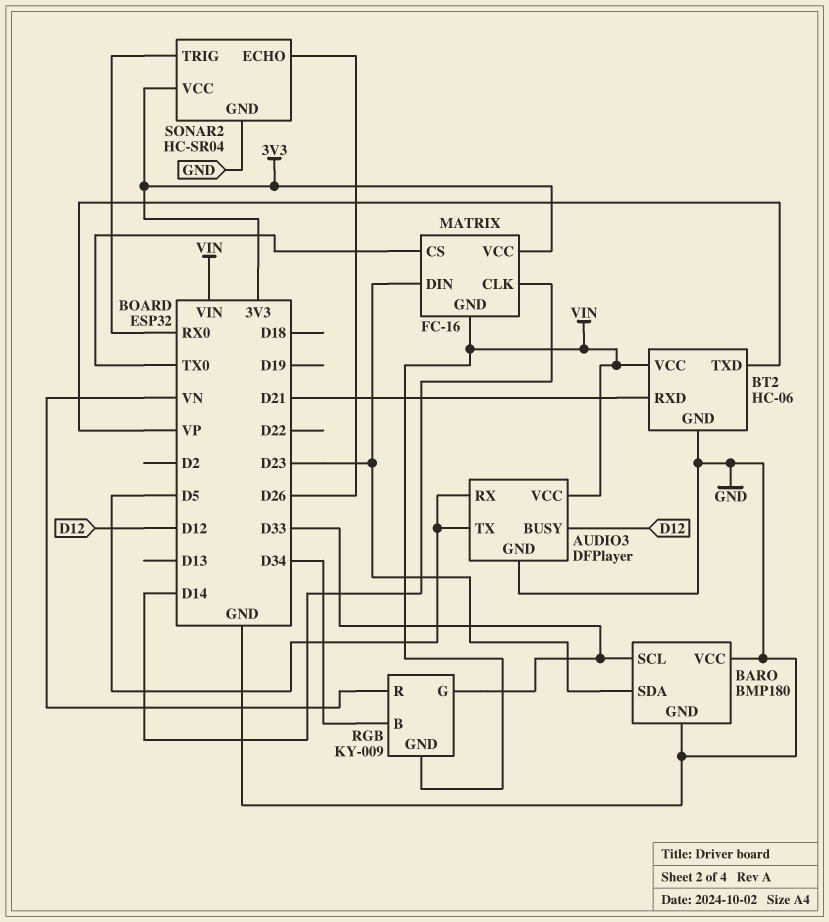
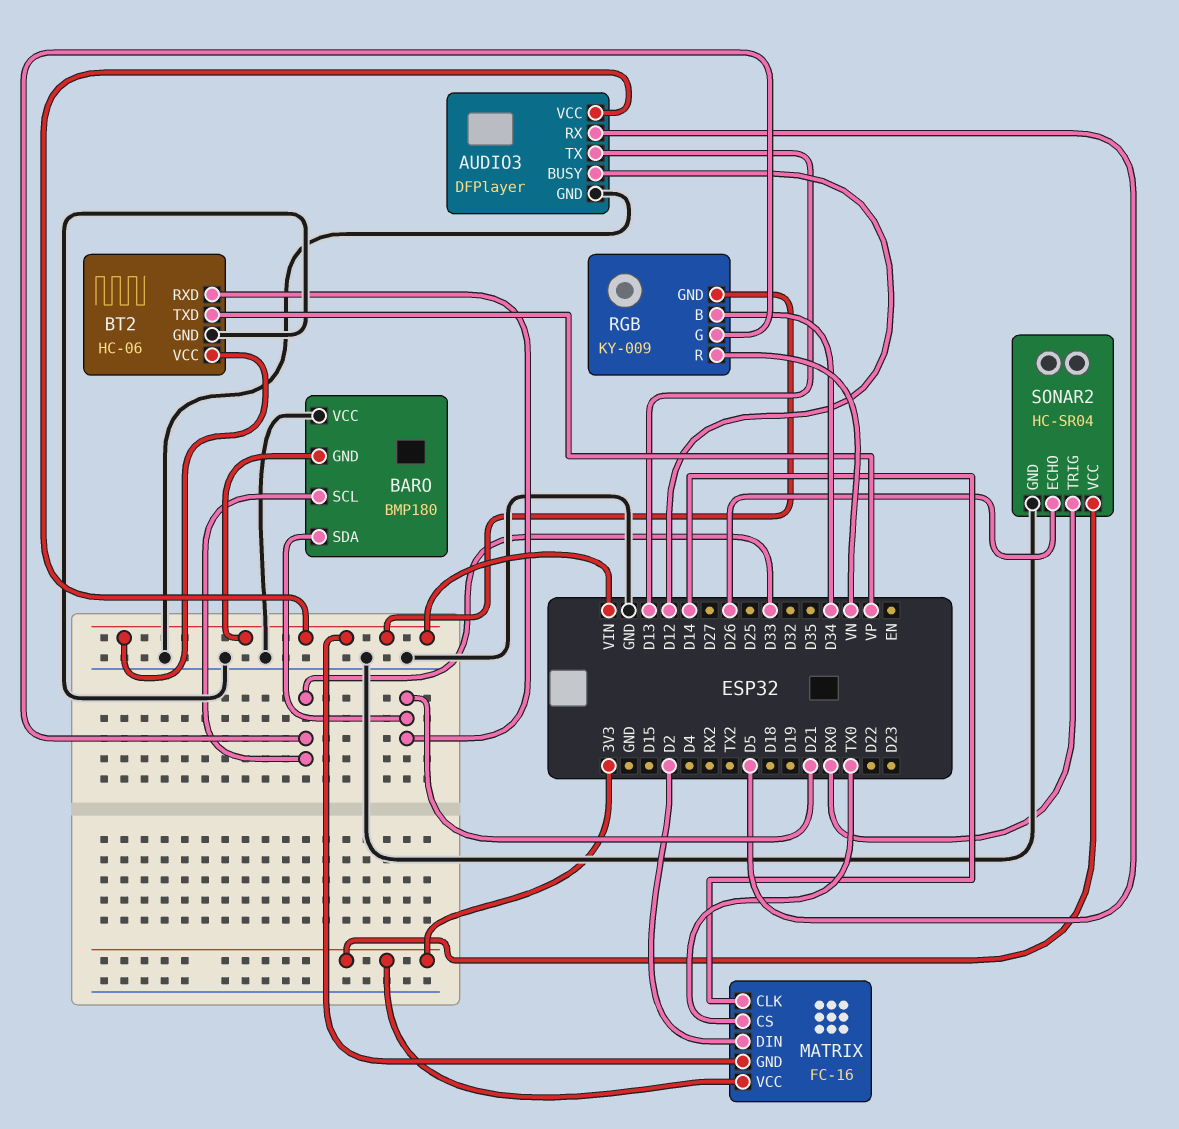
AUDIO3 pin TX: D5 -> D13
BARO pin GND: GND -> VIN
BARO pin SDA: D23 -> D21
MATRIX pin DIN: D23 -> D2

